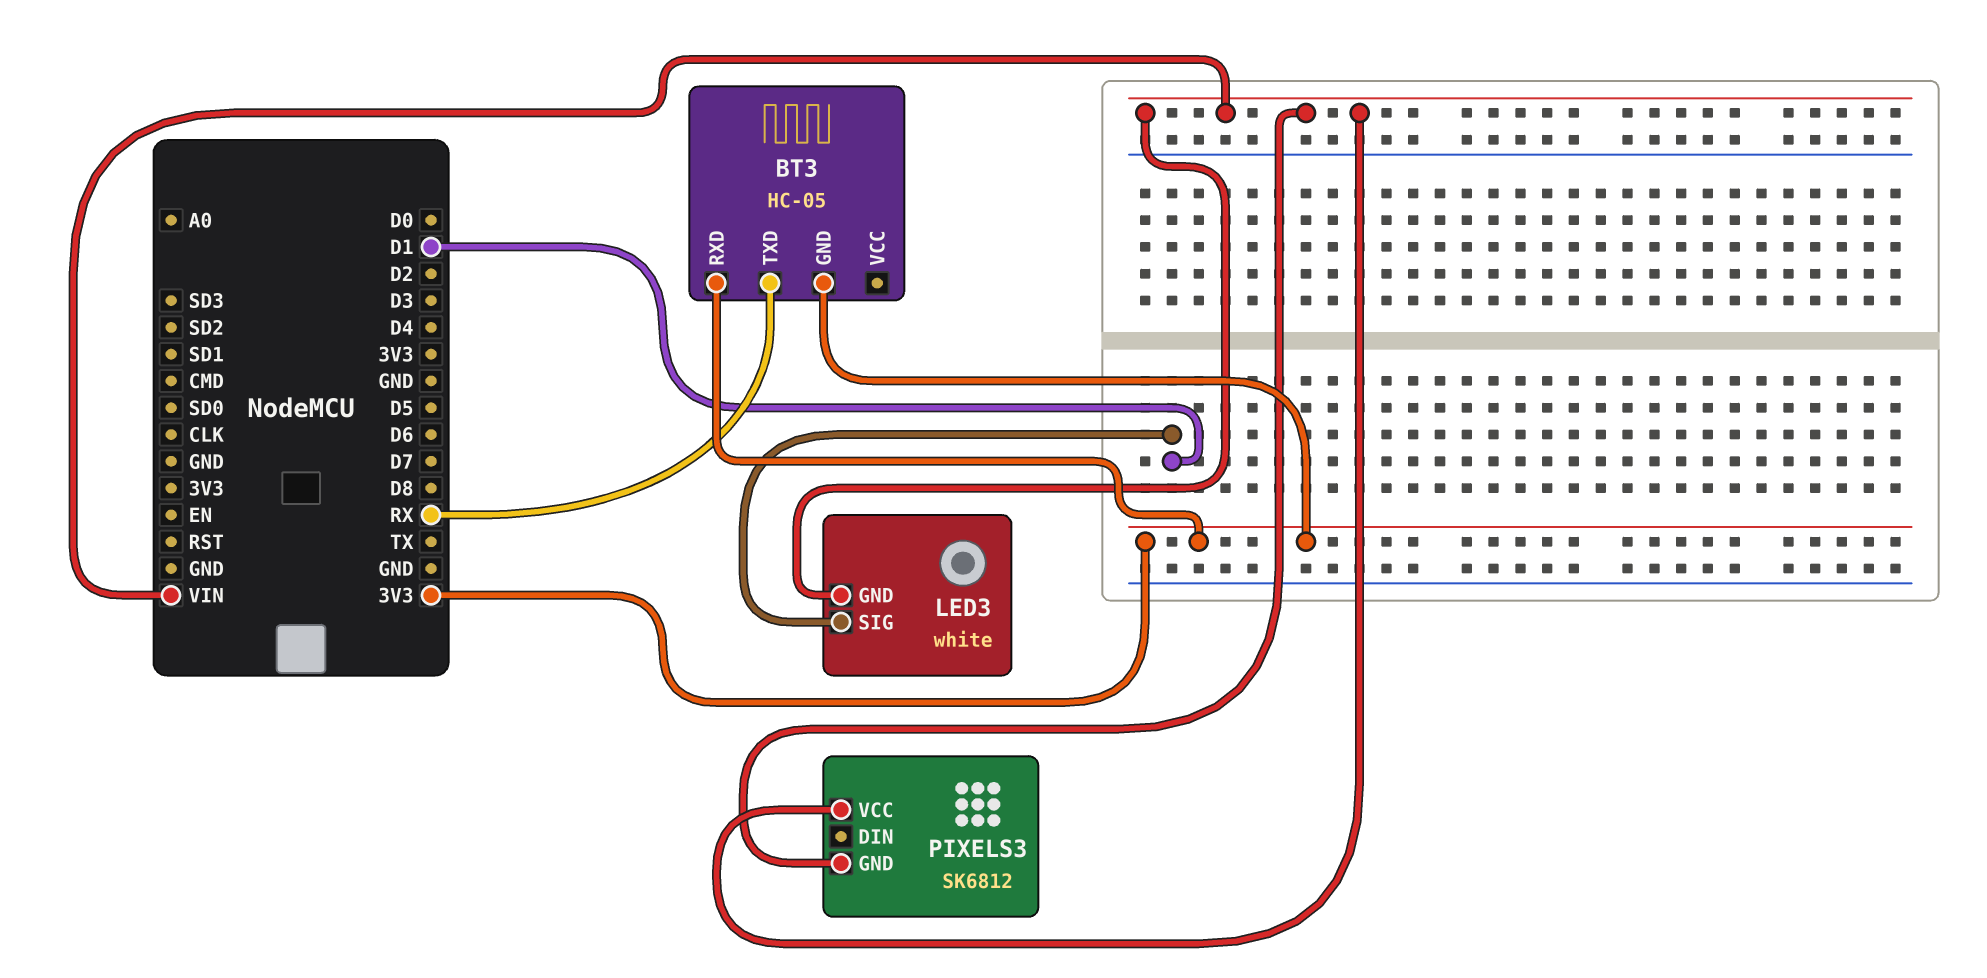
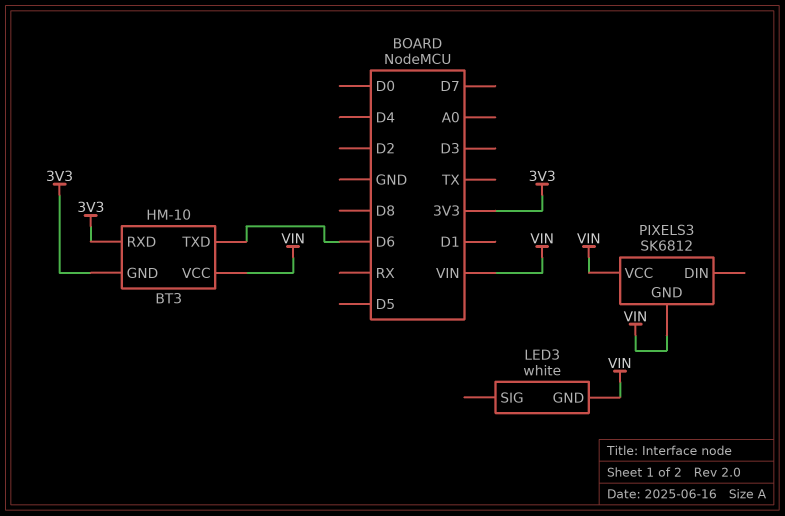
BT3: HC-05 -> HM-10
BT3 pin TXD: RX -> D6
BT3 pin VCC: none -> VIN
LED3 pin SIG: D1 -> none

